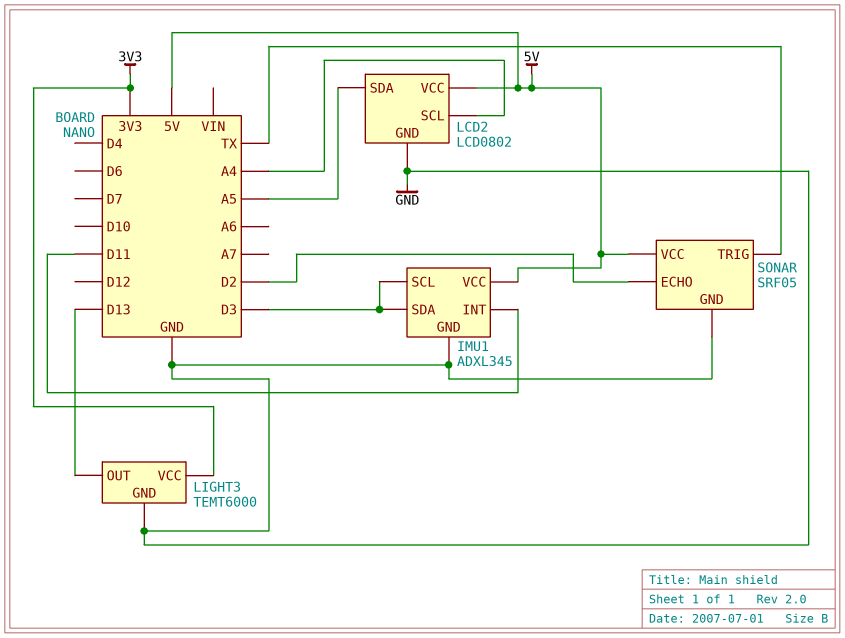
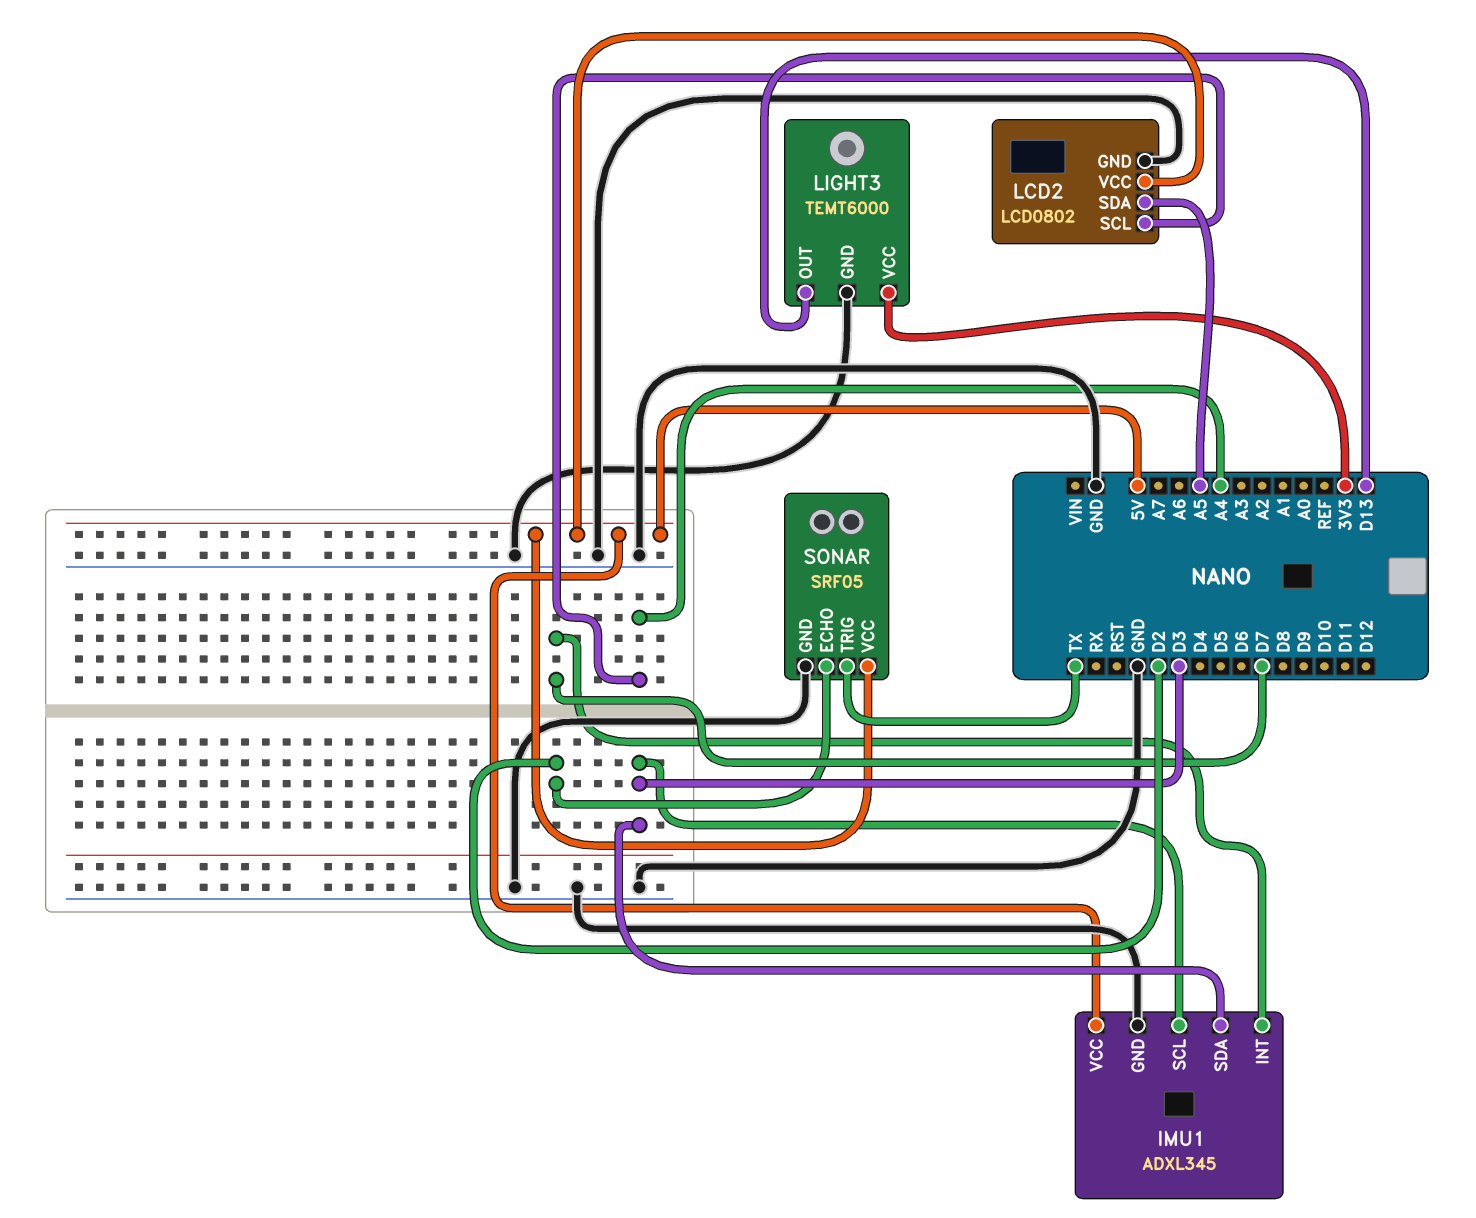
IMU1 pin INT: D11 -> D7

